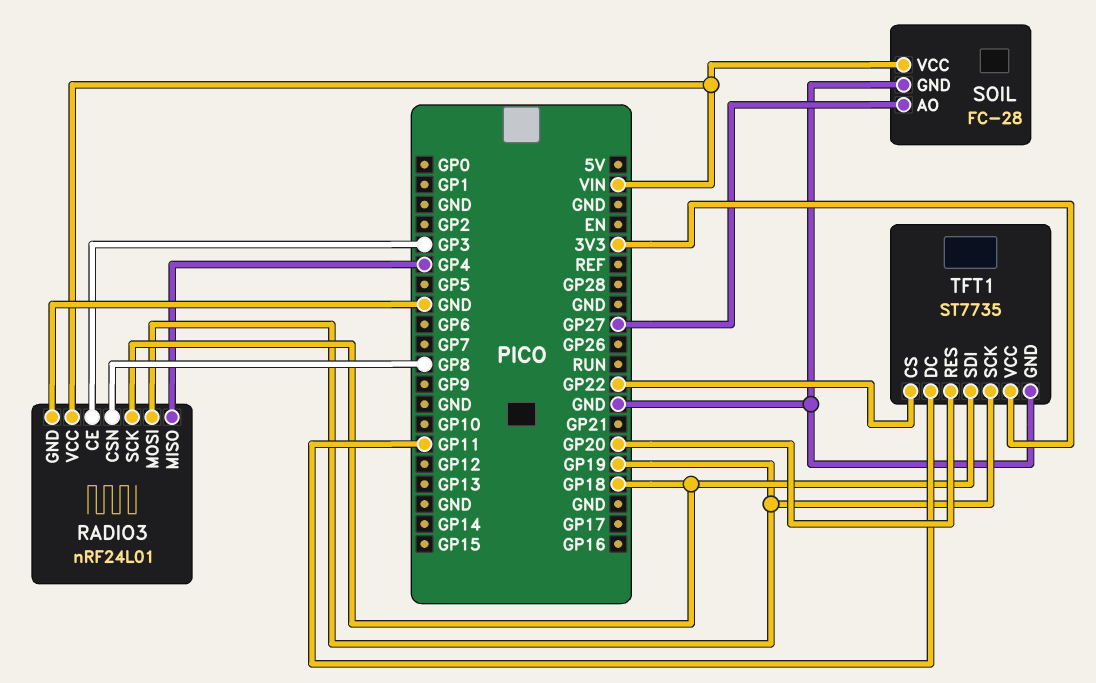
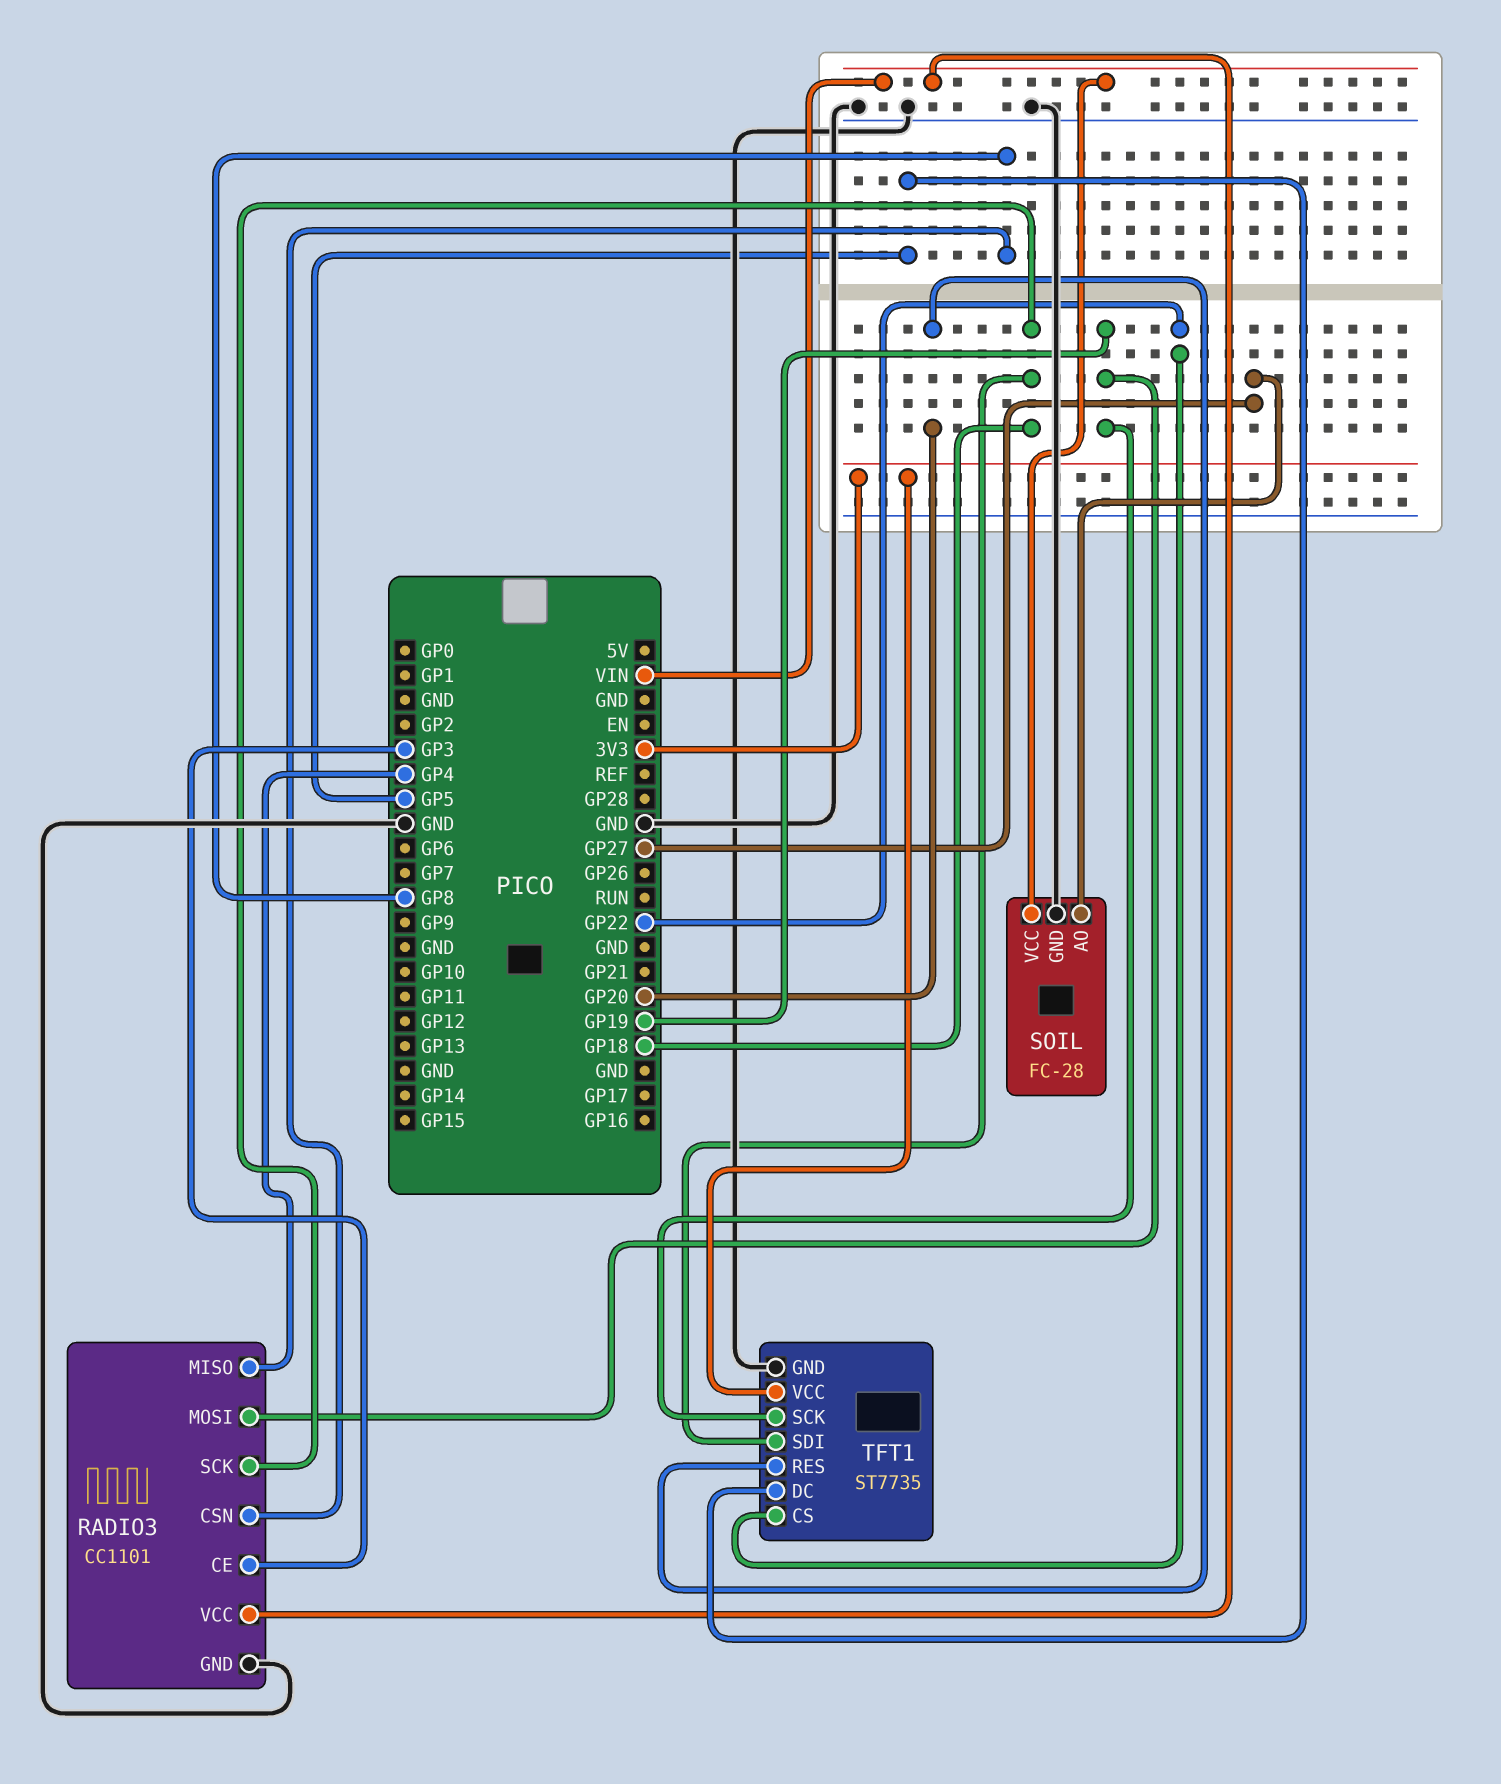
RADIO3: nRF24L01 -> CC1101
TFT1 pin DC: GP11 -> GP5

